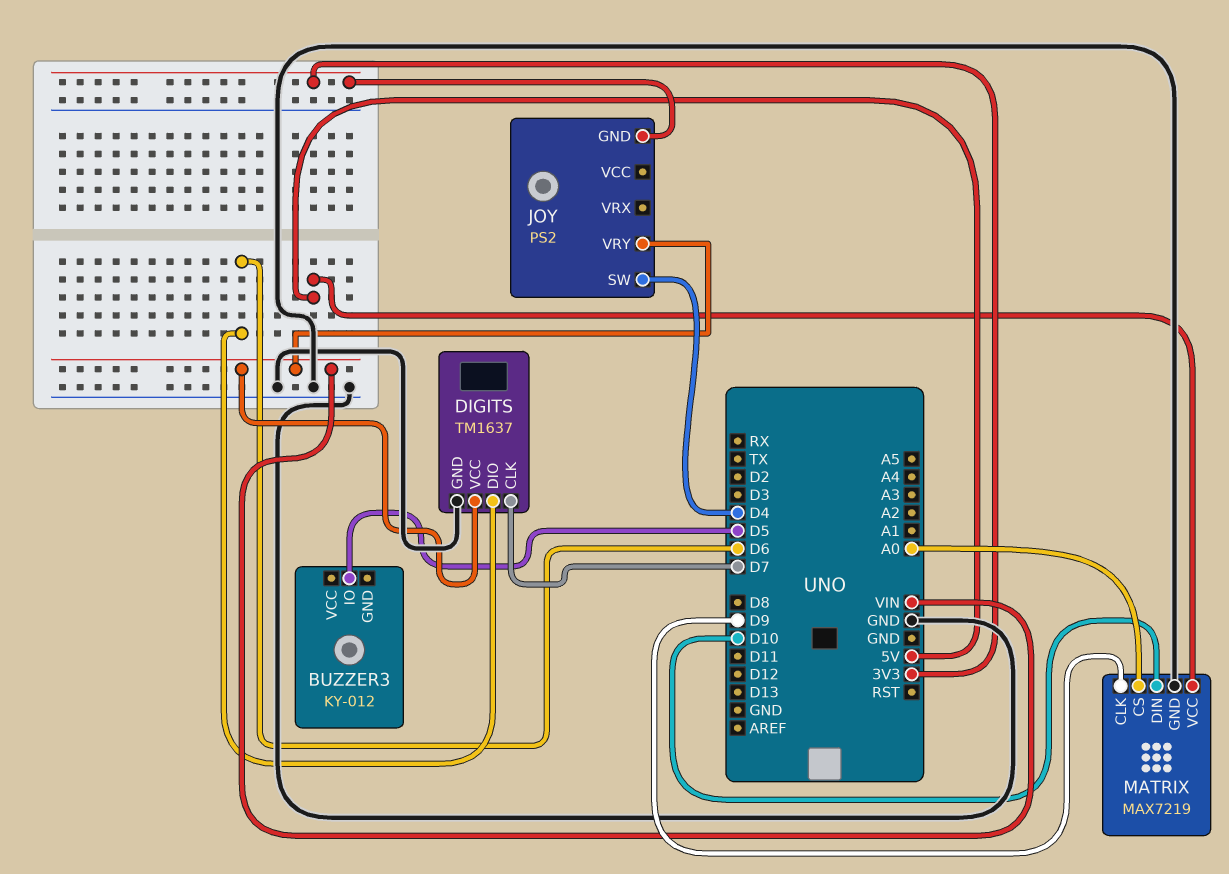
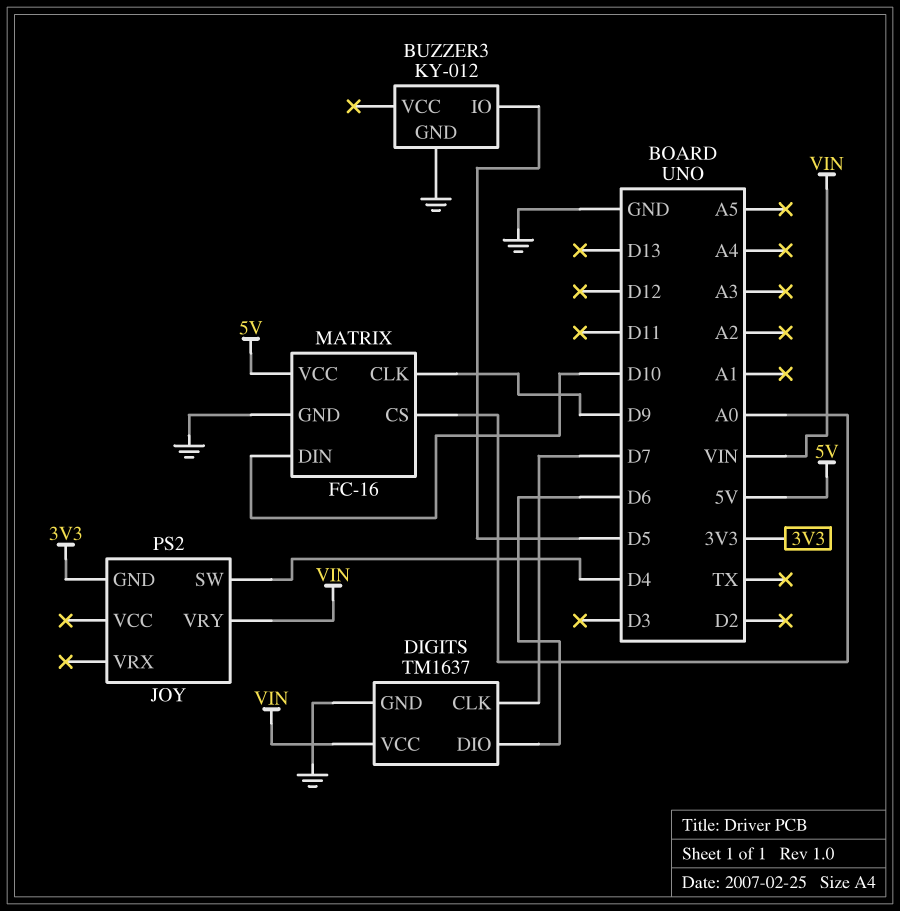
BUZZER3 pin GND: none -> GND
MATRIX: MAX7219 -> FC-16

